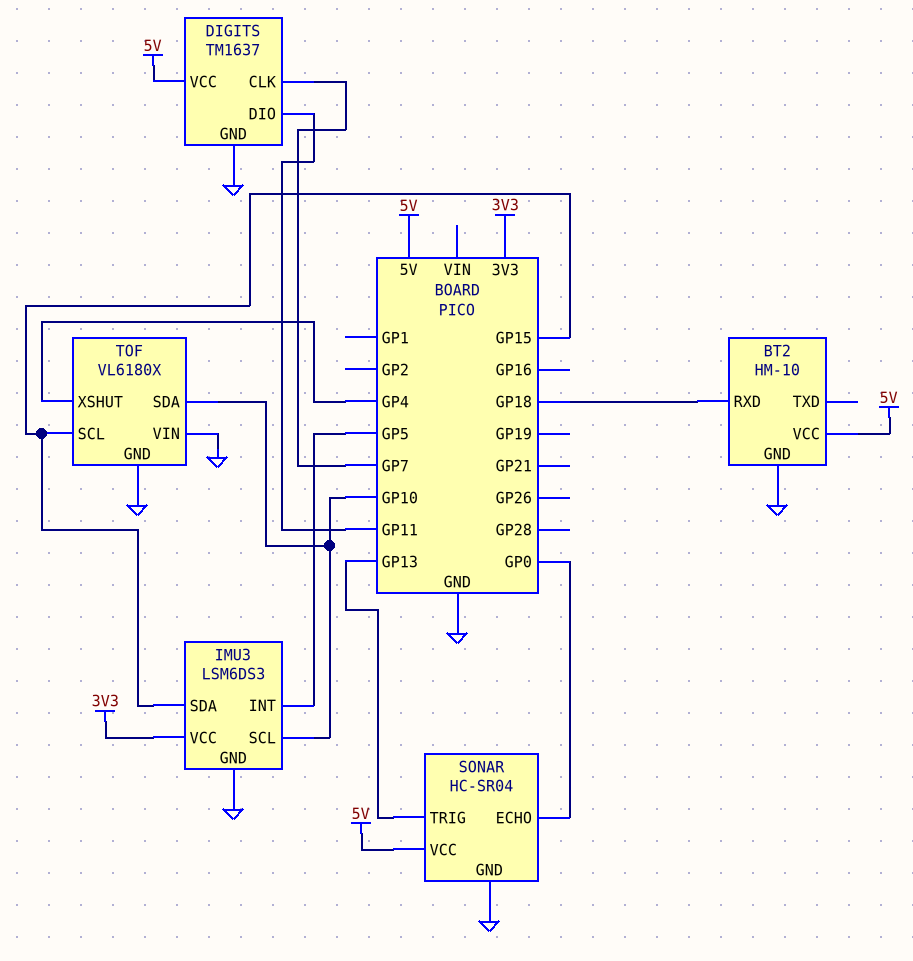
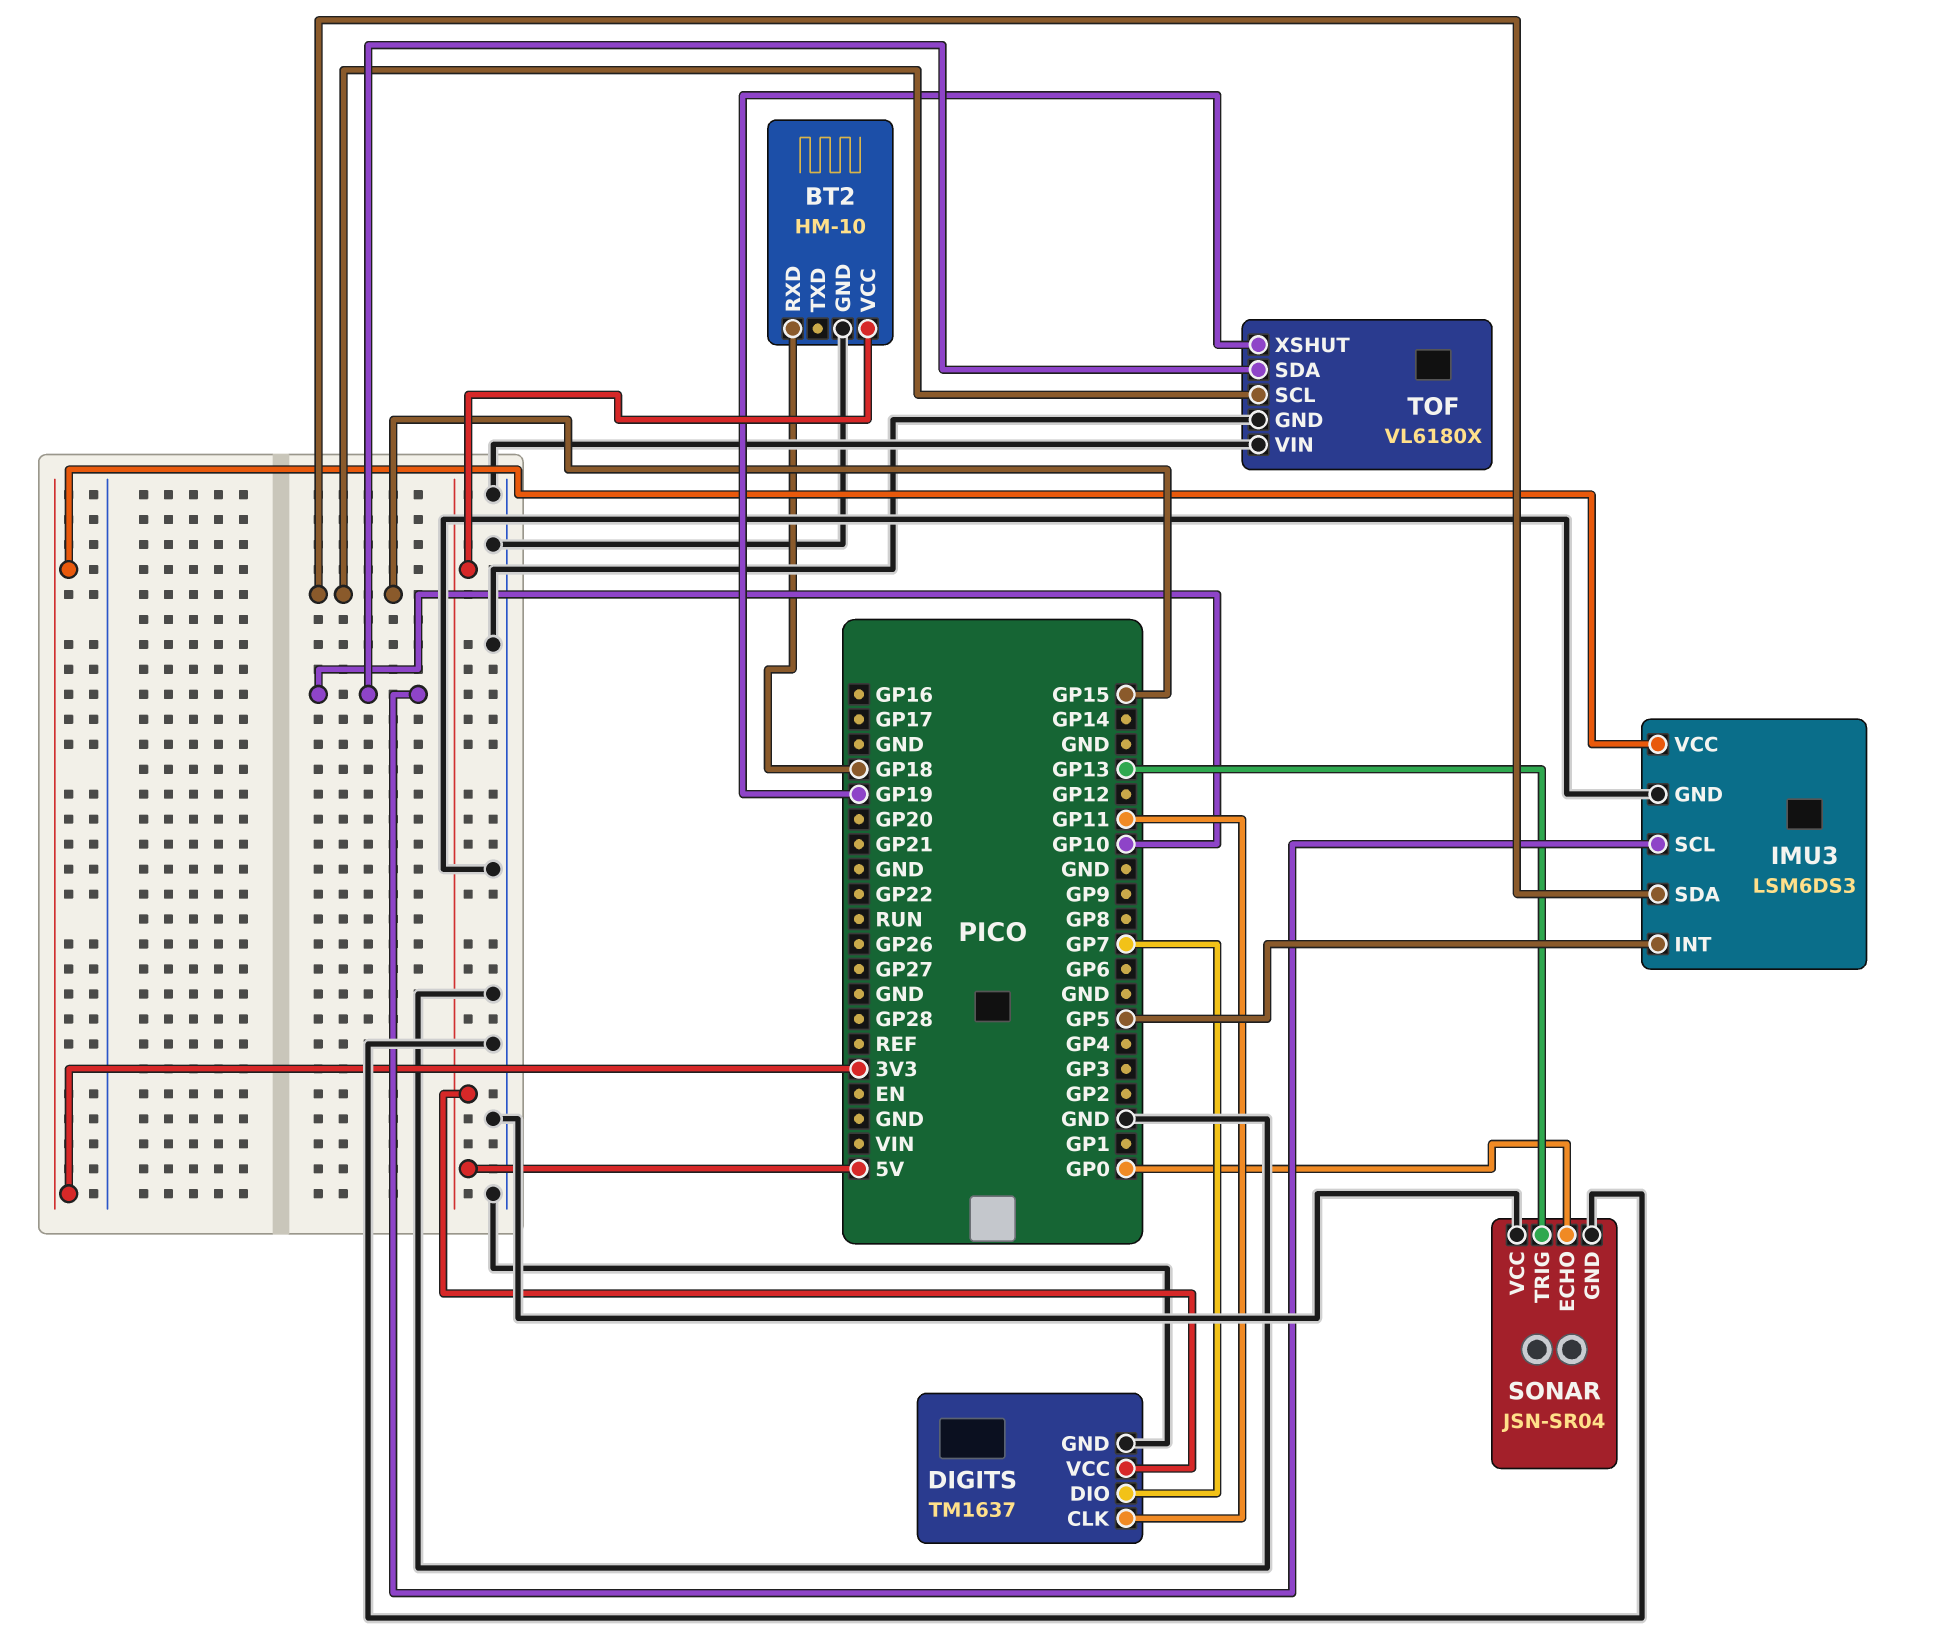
DIGITS pin CLK: GP7 -> GP11
DIGITS pin DIO: GP11 -> GP7
SONAR: HC-SR04 -> JSN-SR04
SONAR pin VCC: 5V -> GND
TOF pin XSHUT: GP4 -> GP19

